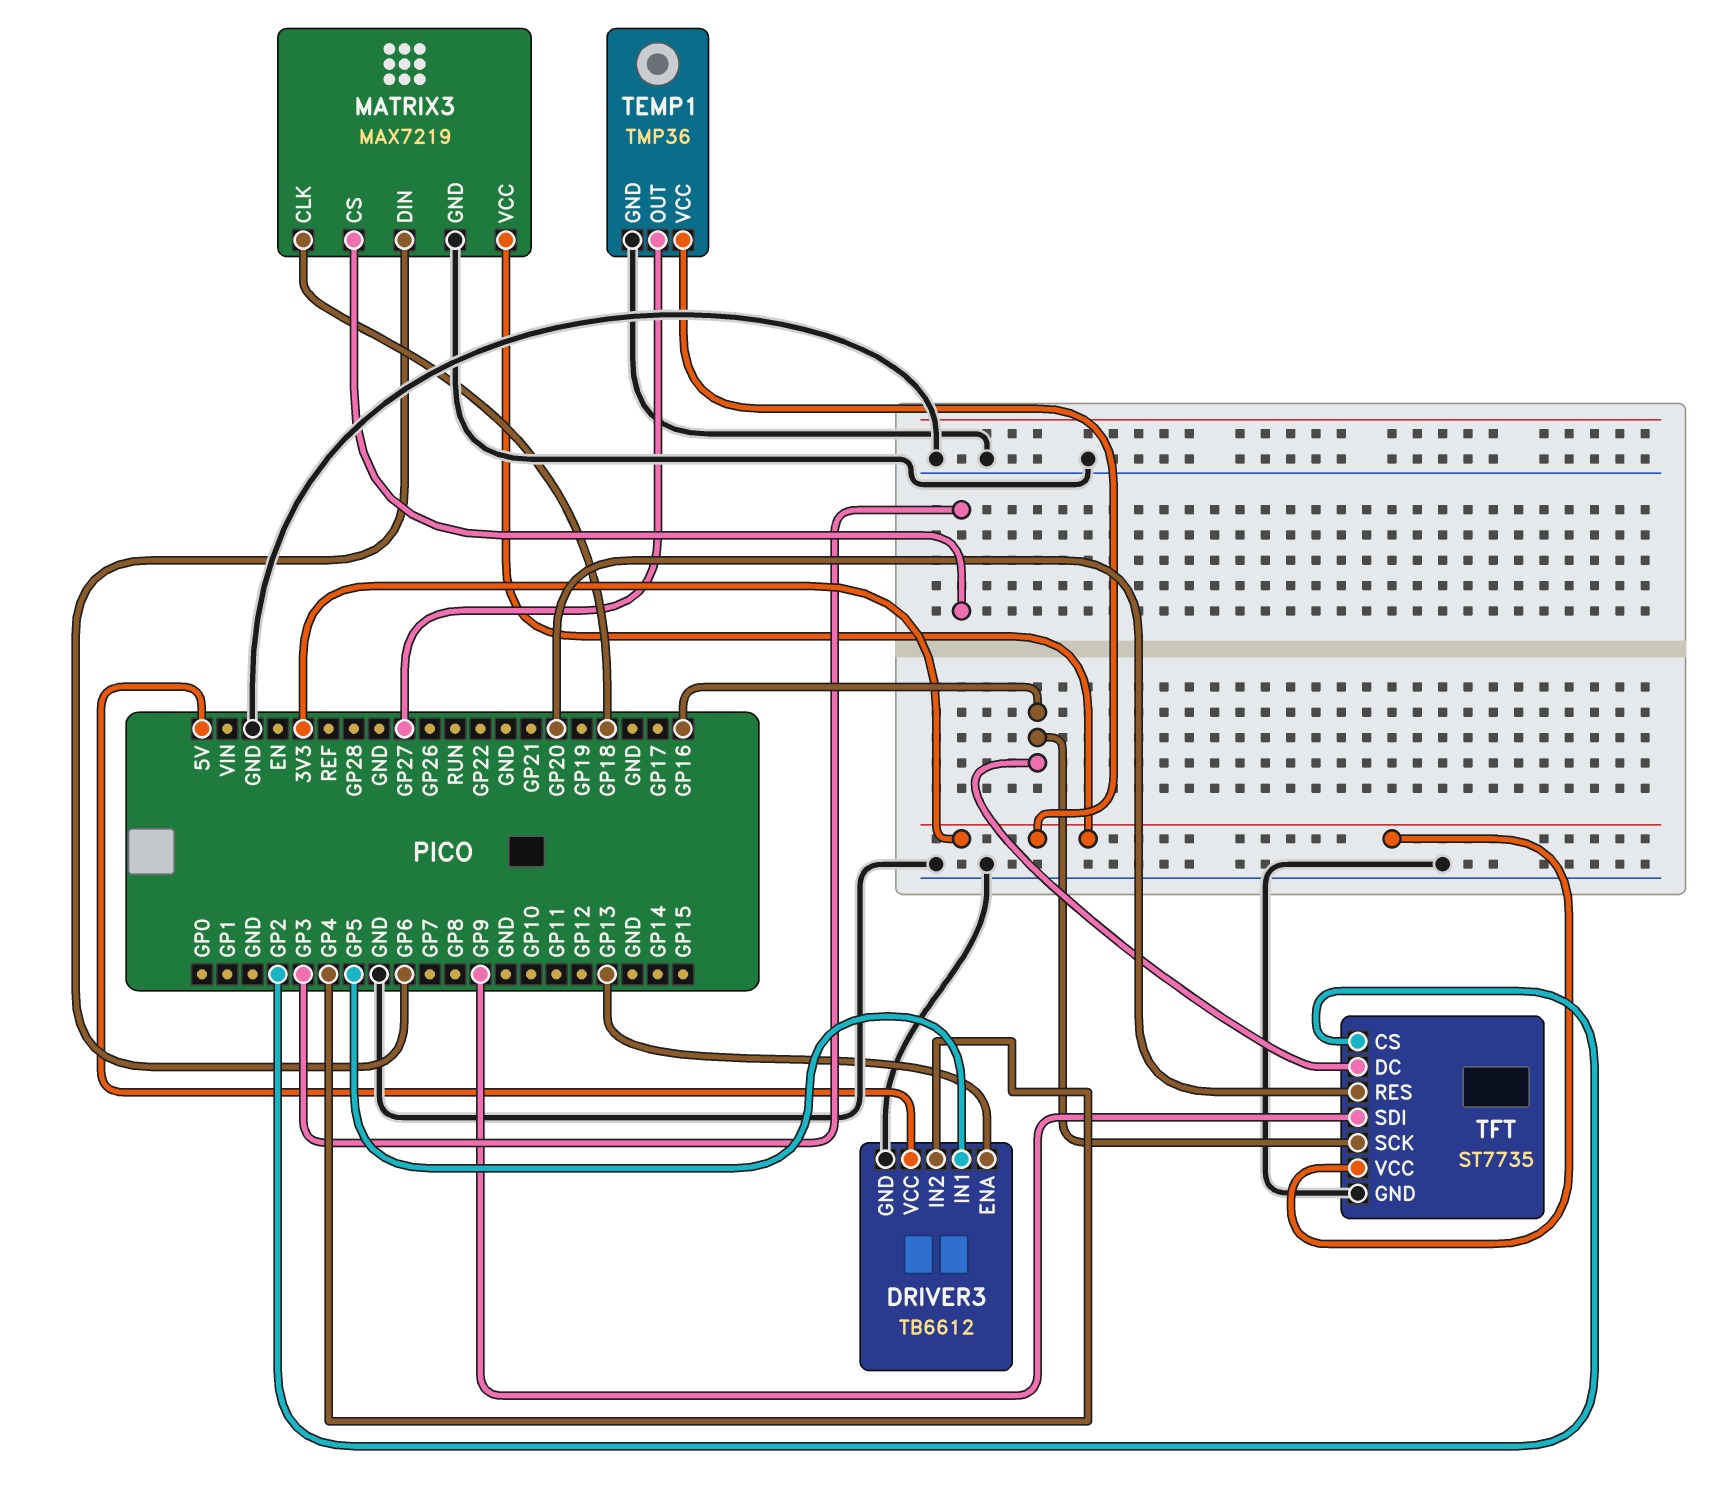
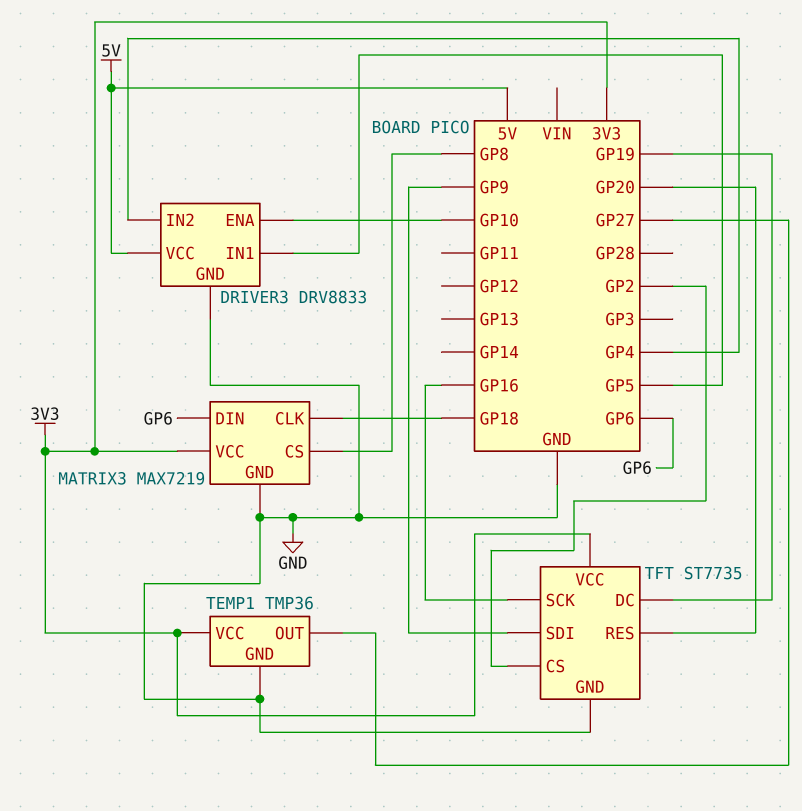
DRIVER3: TB6612 -> DRV8833
DRIVER3 pin ENA: GP13 -> GP10
MATRIX3 pin CS: GP3 -> GP8
TFT pin DC: GP16 -> GP19

